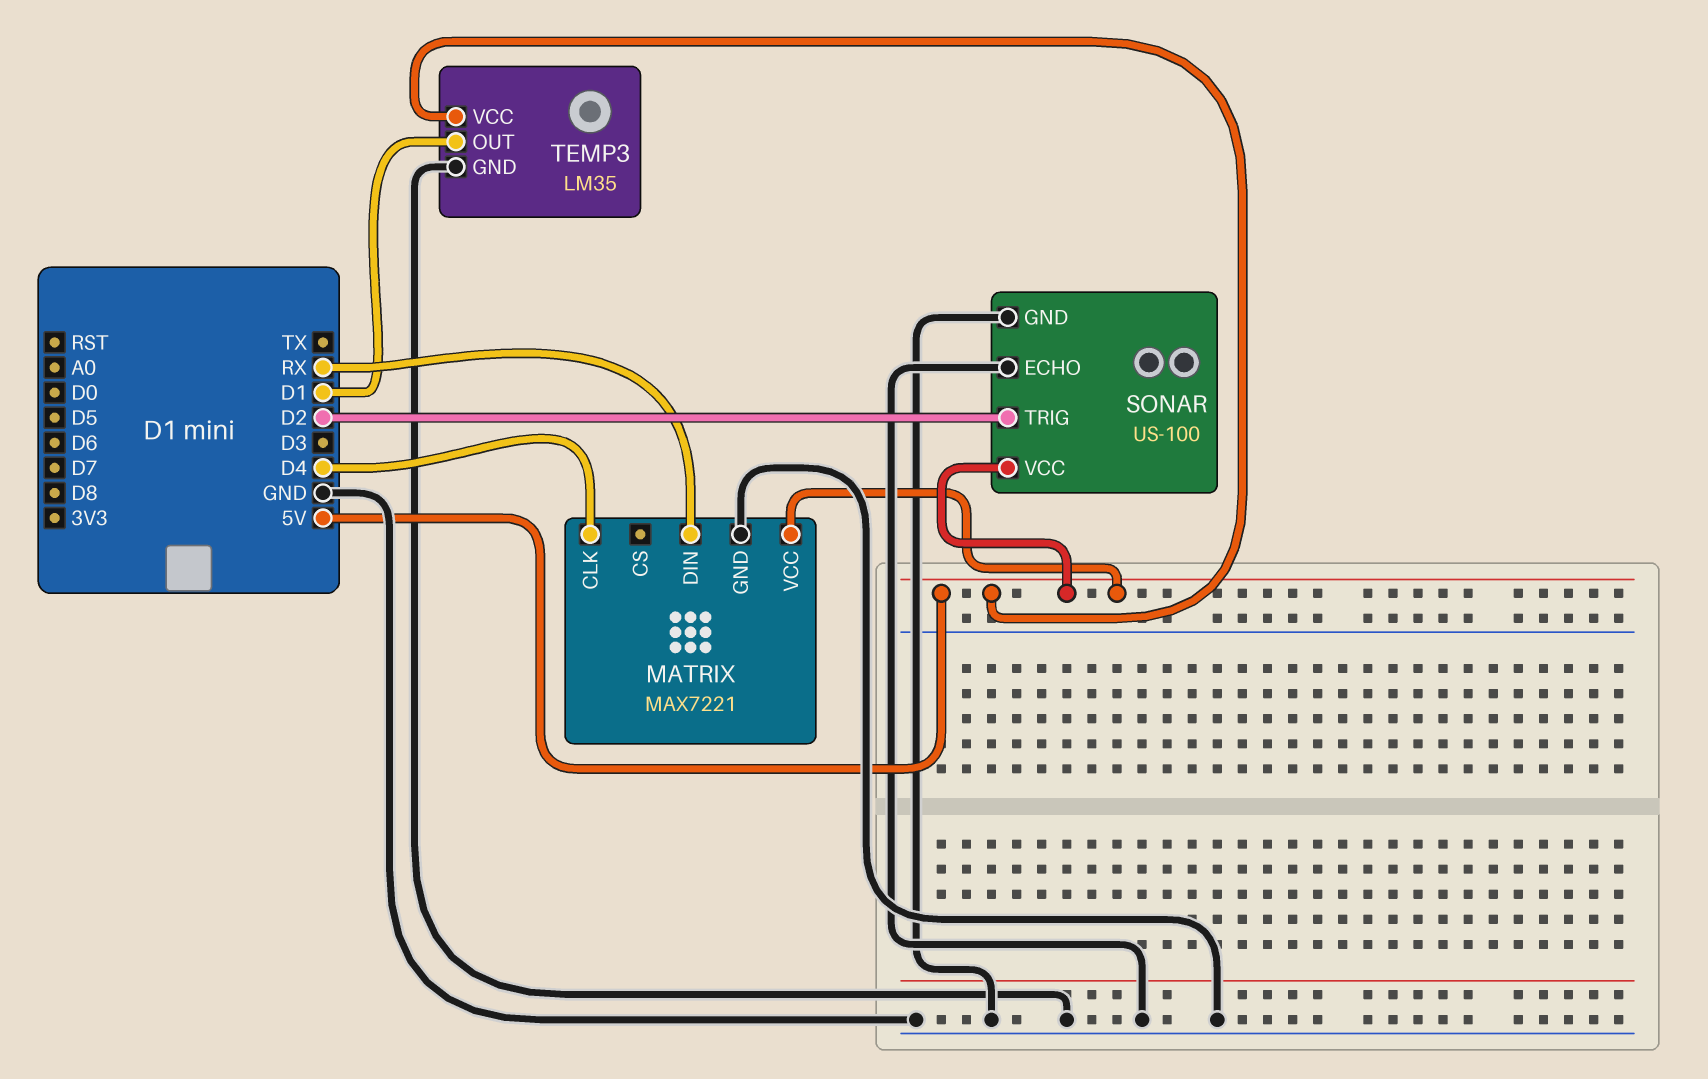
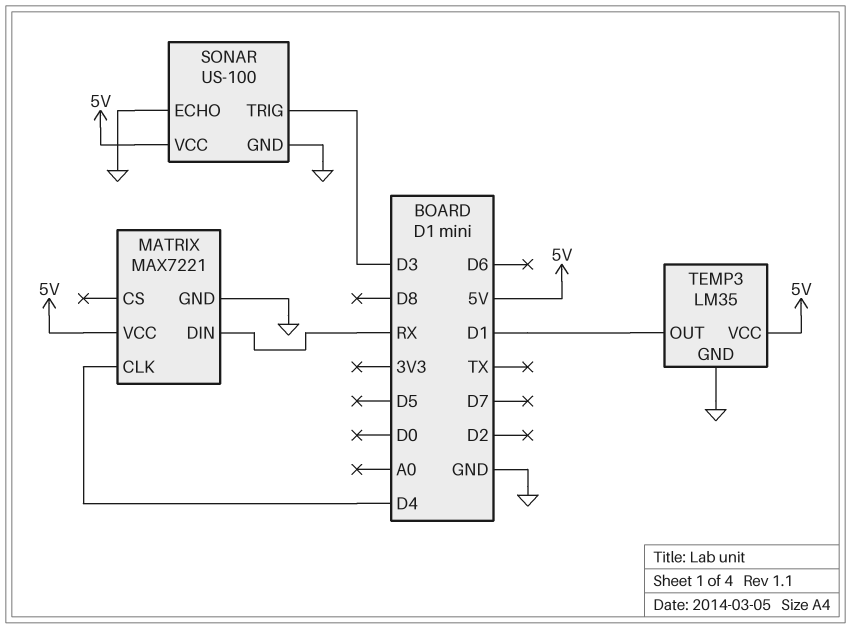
SONAR pin TRIG: D2 -> D3

